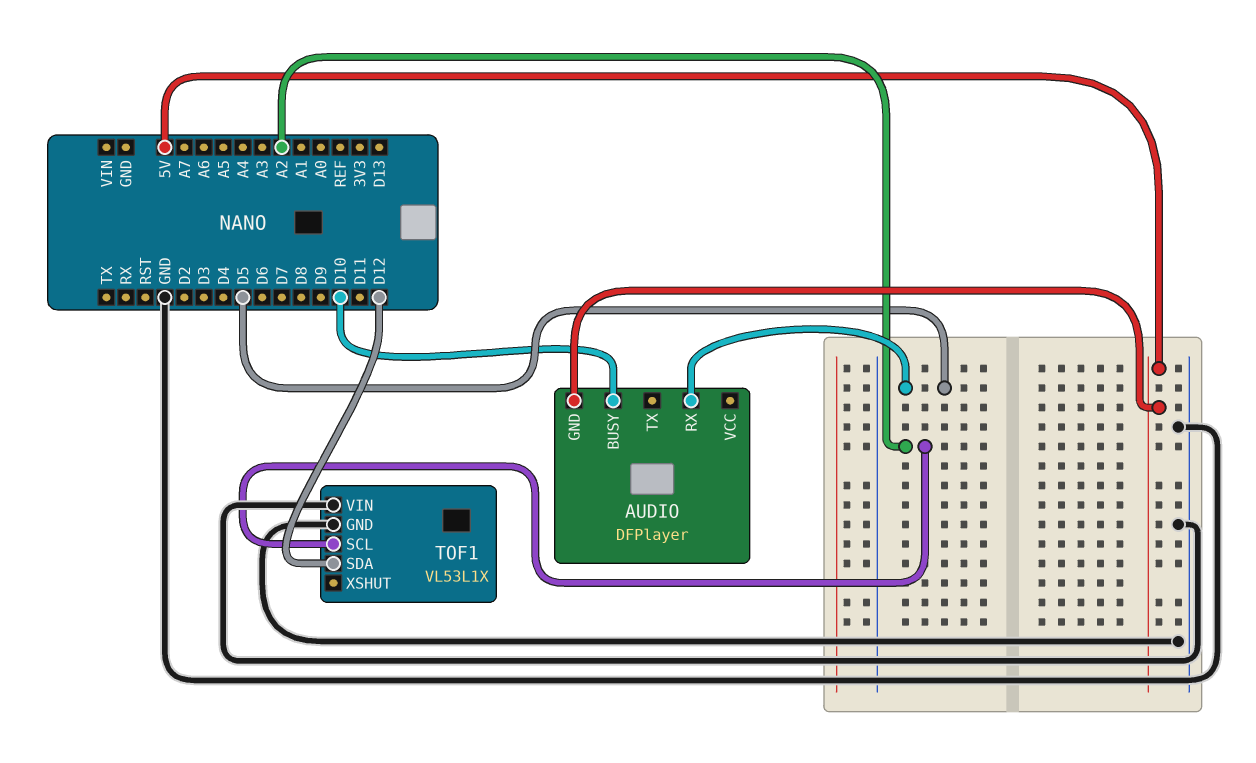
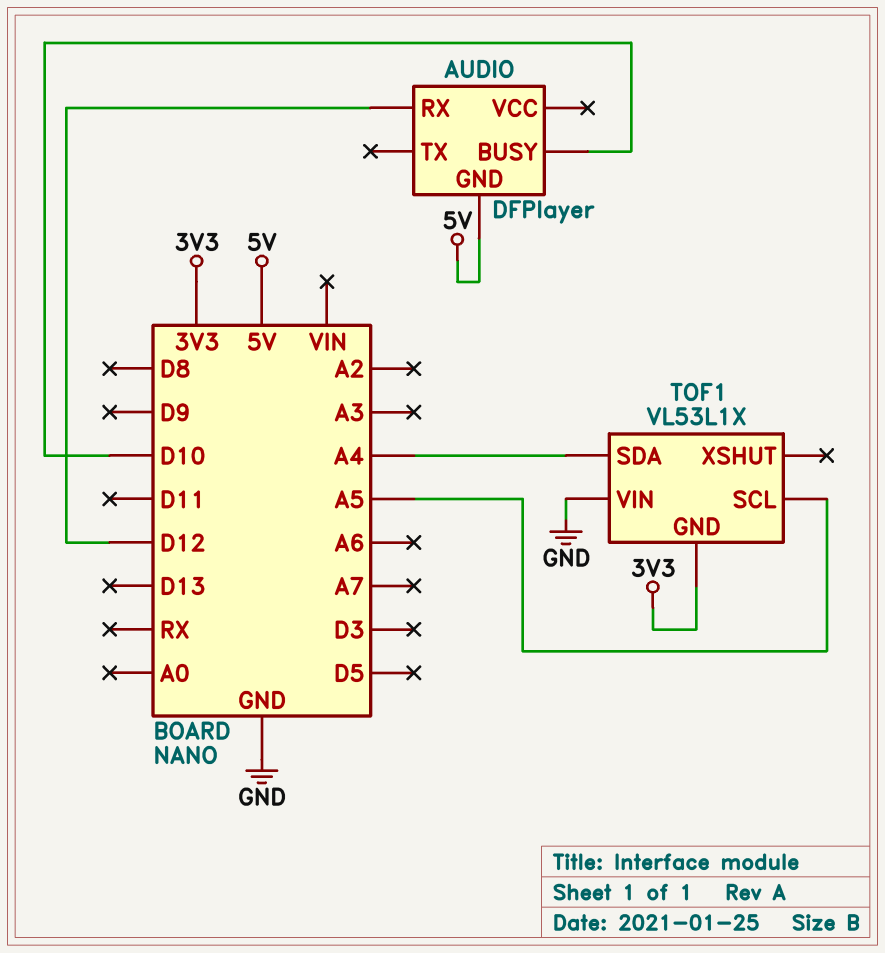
AUDIO pin RX: D5 -> D12
TOF1 pin GND: GND -> 3V3
TOF1 pin SCL: A2 -> A5
TOF1 pin SDA: D12 -> A4

